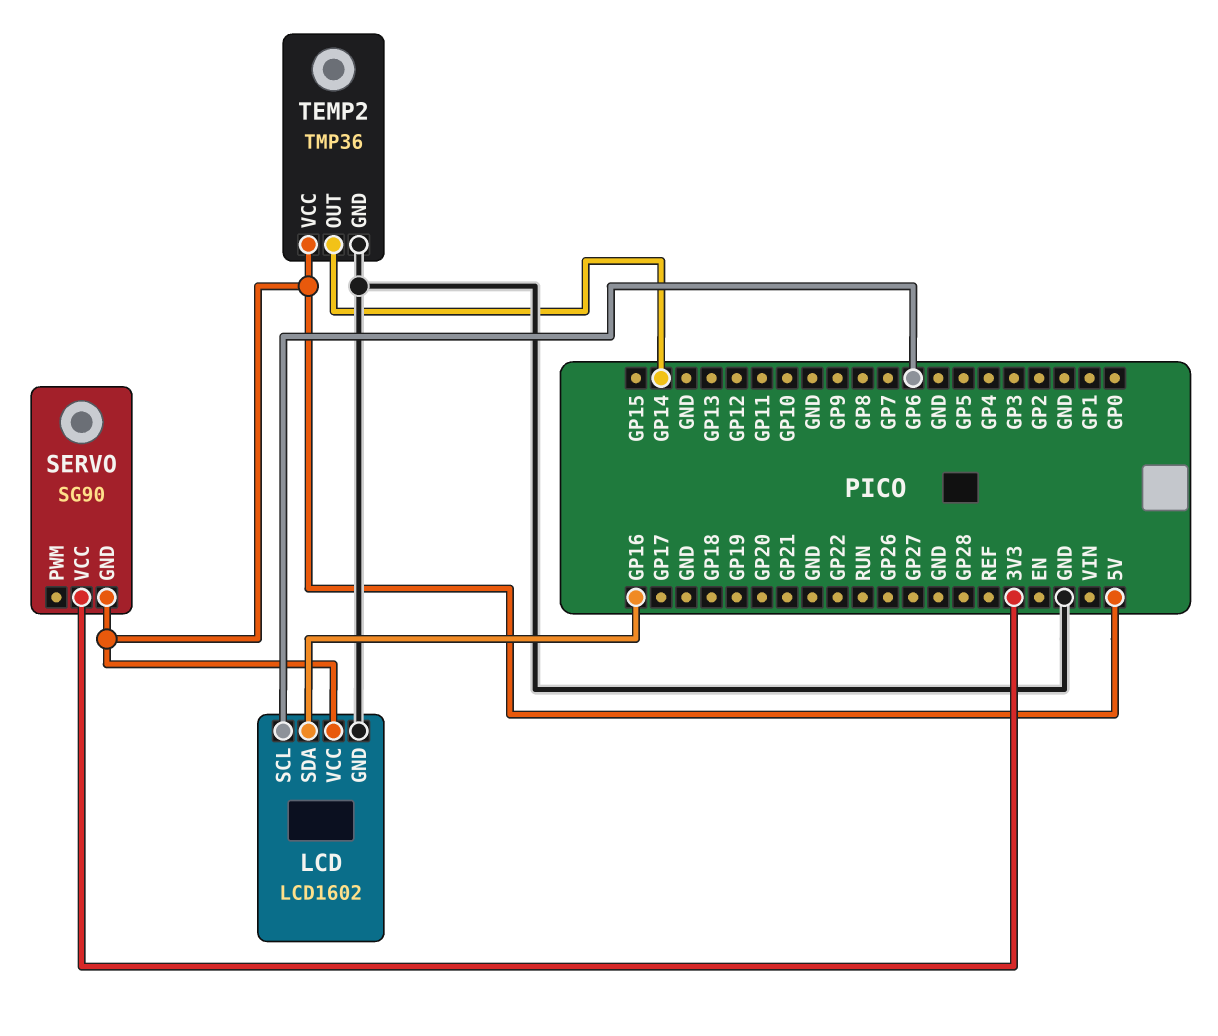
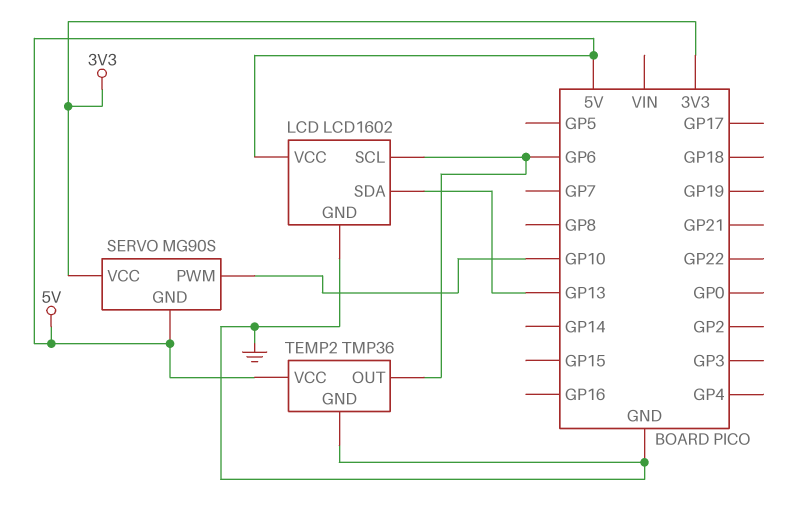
LCD pin SDA: GP16 -> GP13
SERVO: SG90 -> MG90S
SERVO pin PWM: none -> GP10
TEMP2 pin OUT: GP14 -> GP6

